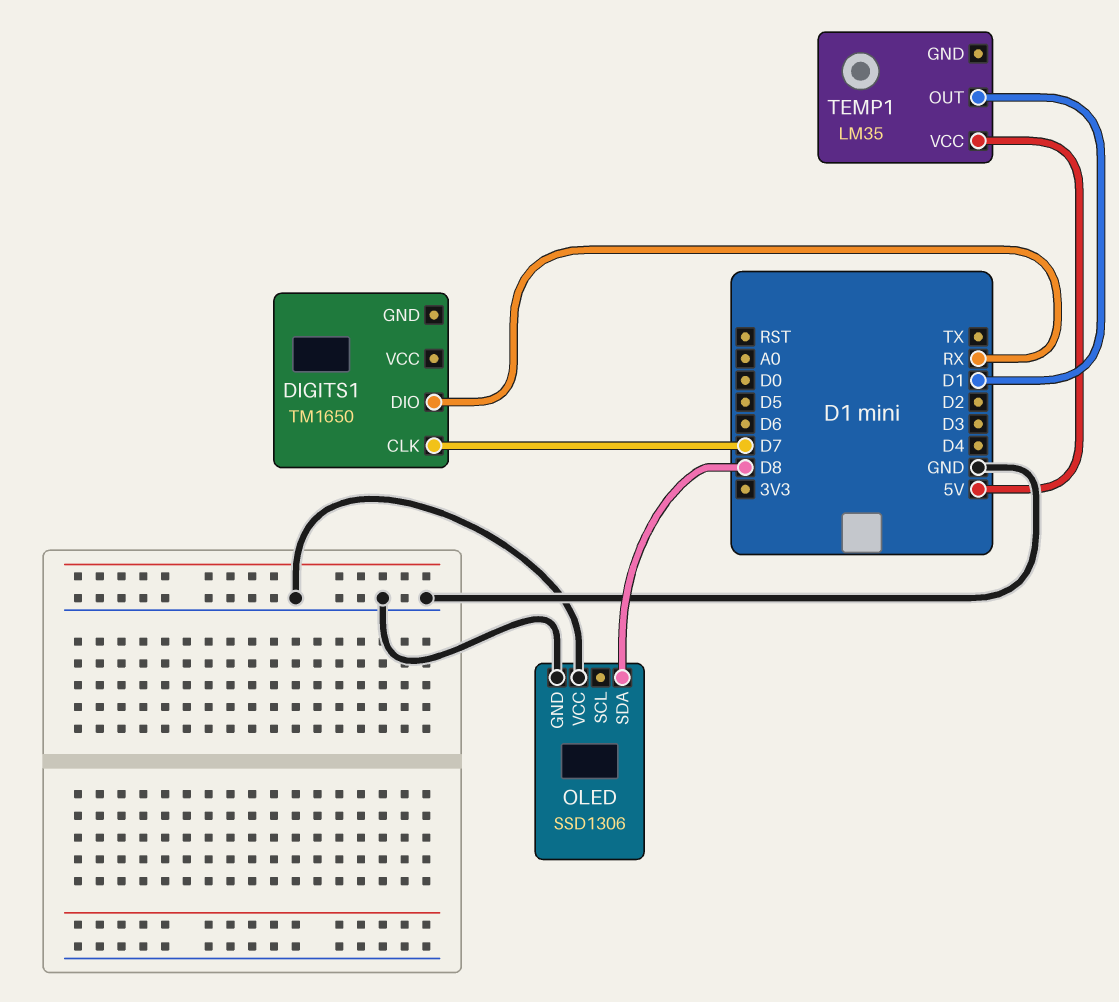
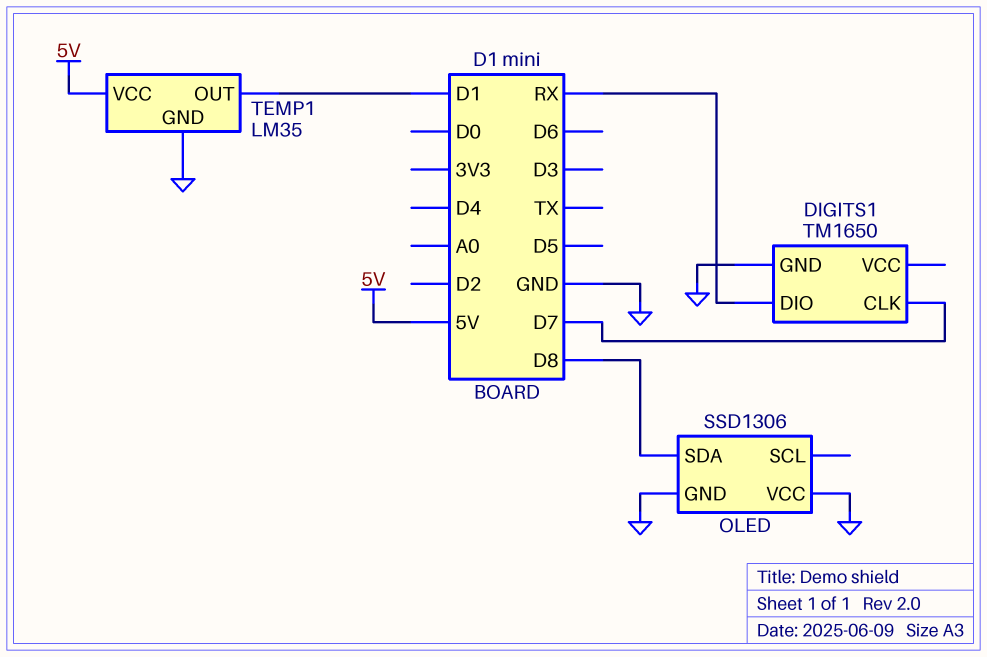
DIGITS1 pin GND: none -> GND
TEMP1 pin GND: none -> GND

